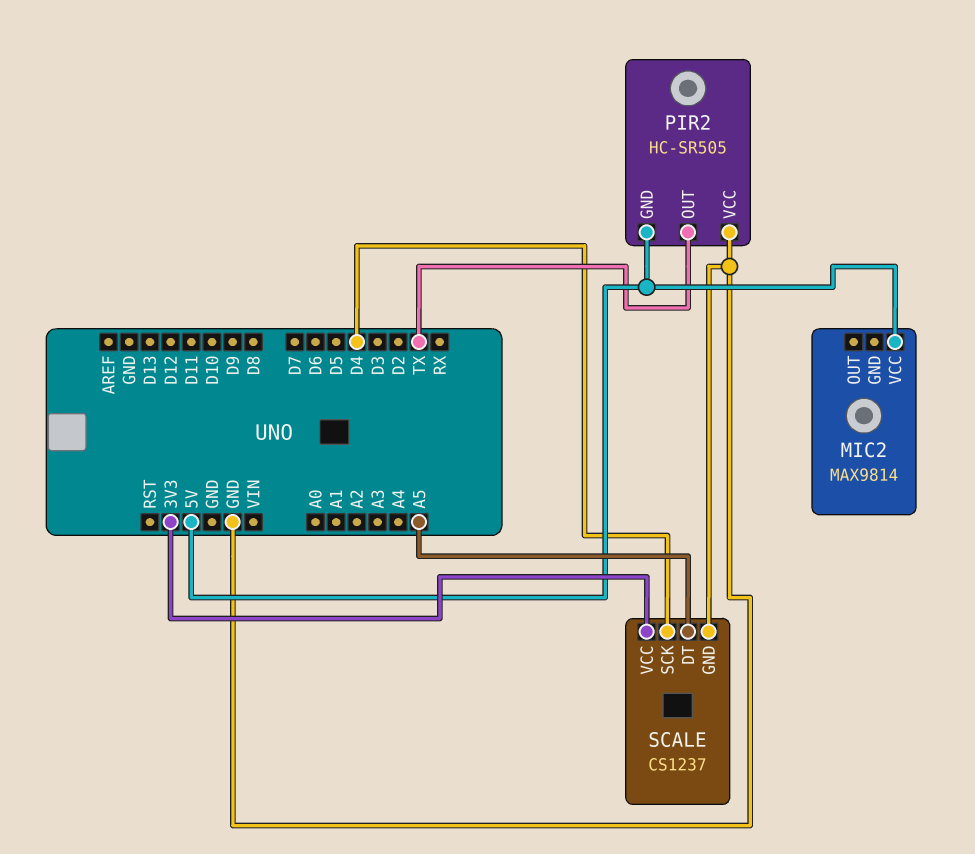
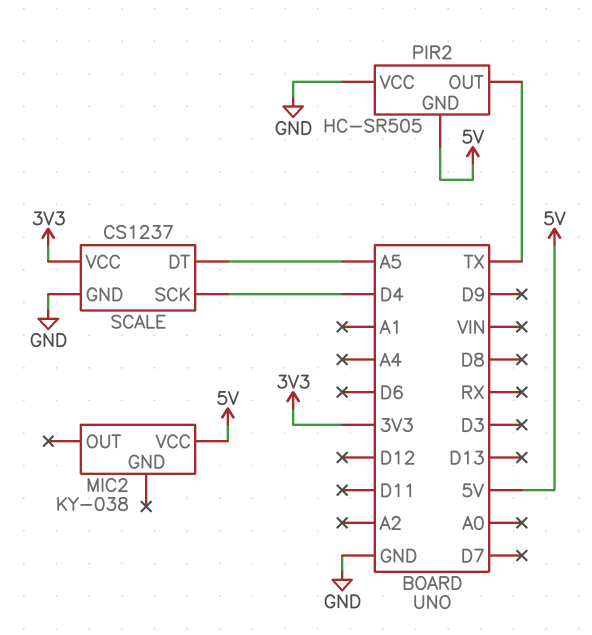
MIC2: MAX9814 -> KY-038

